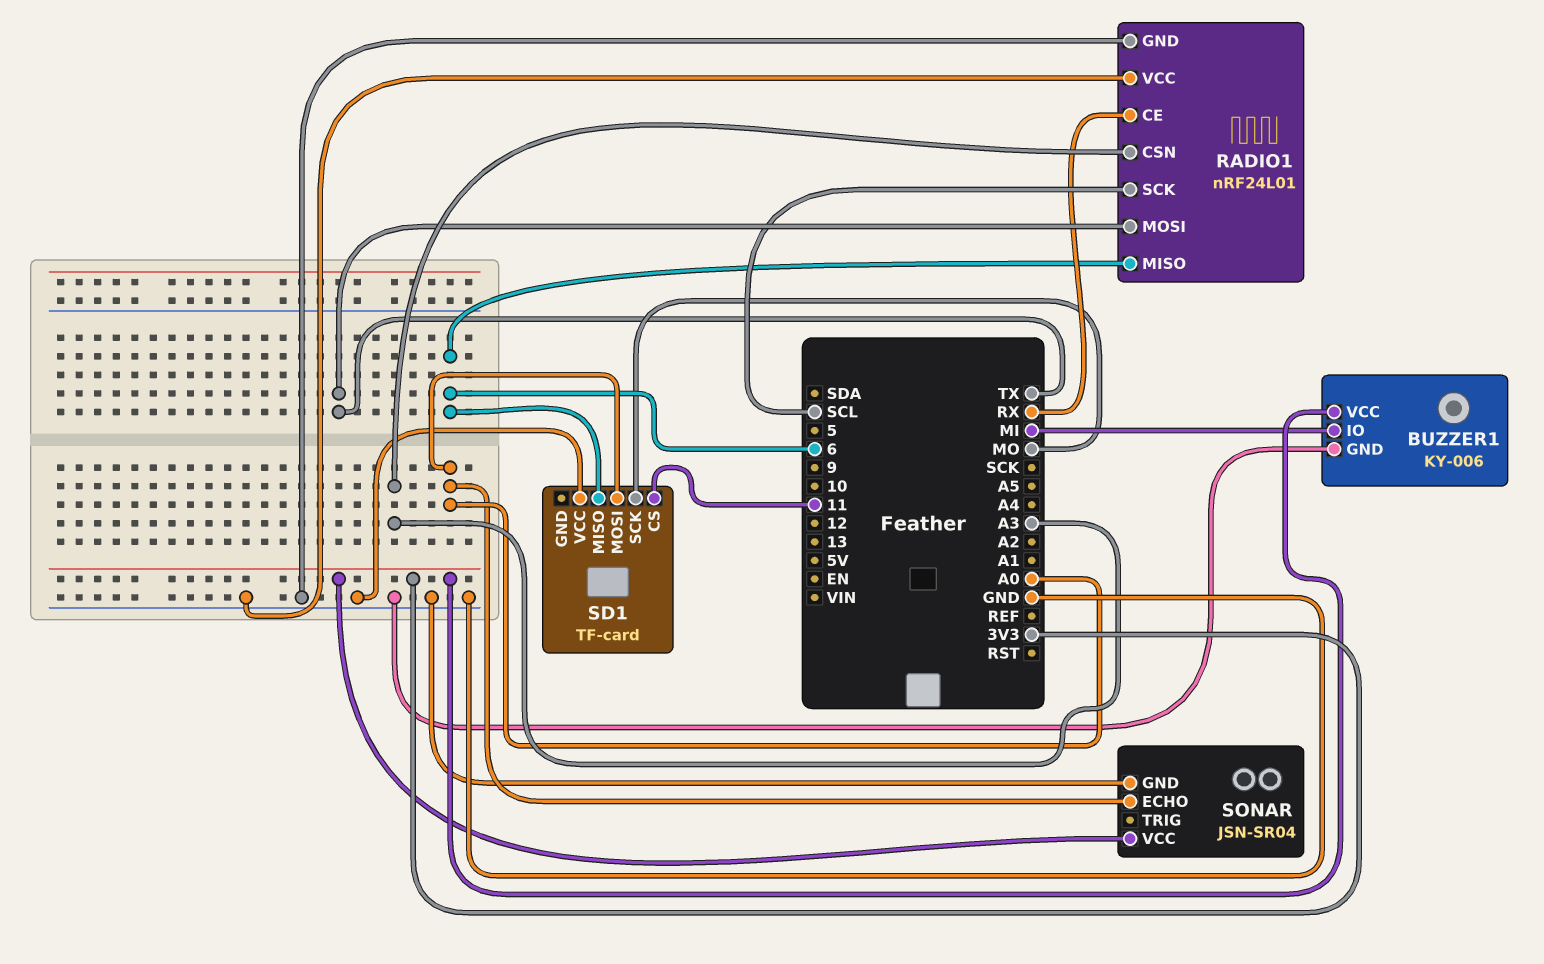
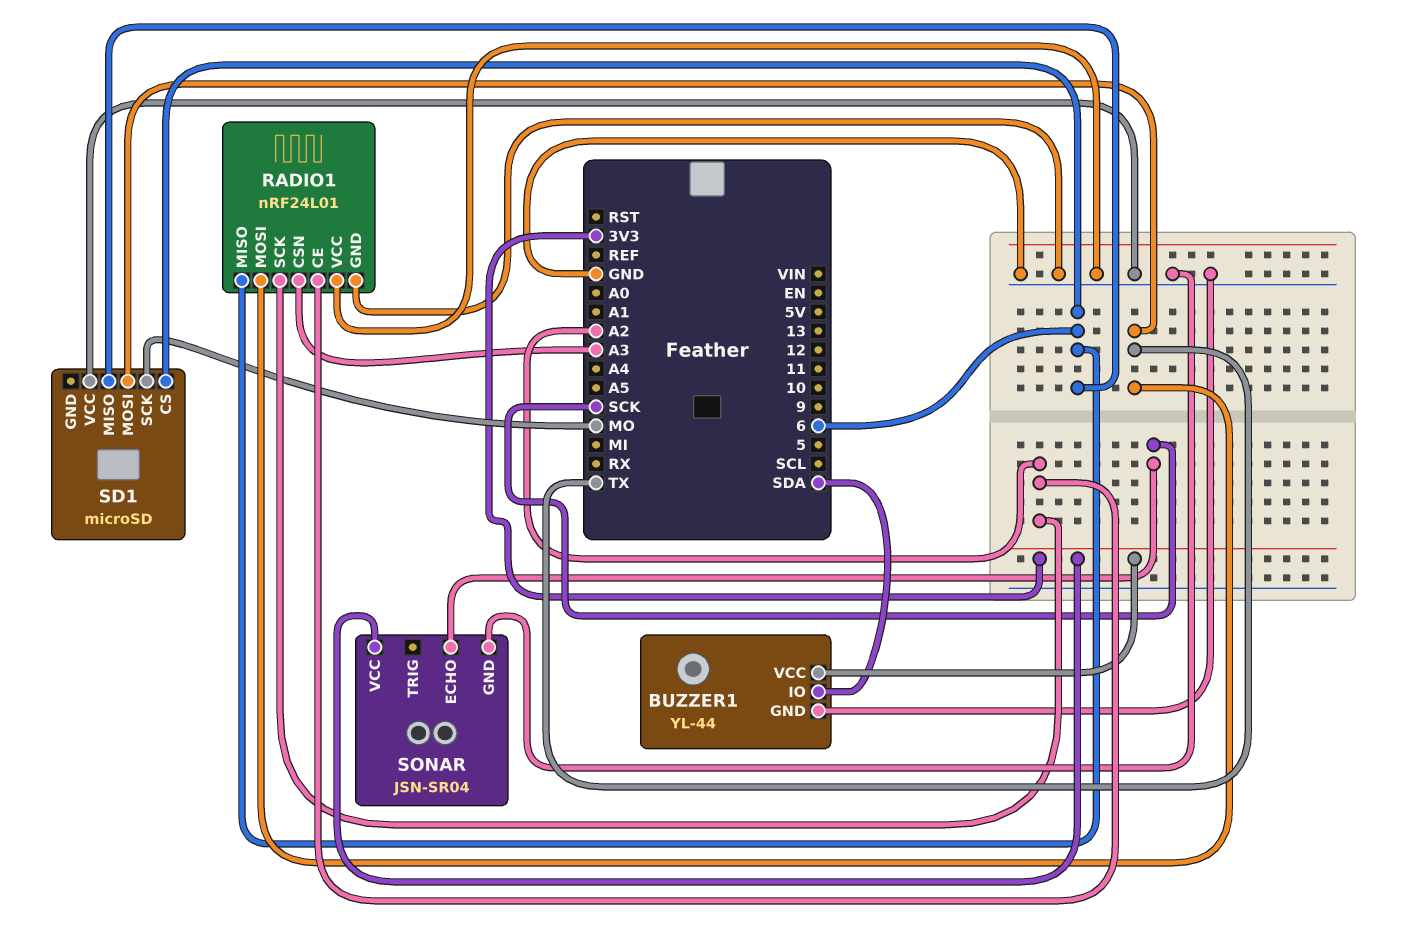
BUZZER1: KY-006 -> YL-44
BUZZER1 pin IO: MI -> SDA
RADIO1 pin CE: RX -> A2
RADIO1 pin SCK: SCL -> A2
SD1: TF-card -> microSD
SD1 pin CS: 11 -> 6
SD1 pin MOSI: A0 -> TX
SONAR pin ECHO: A0 -> SCK

